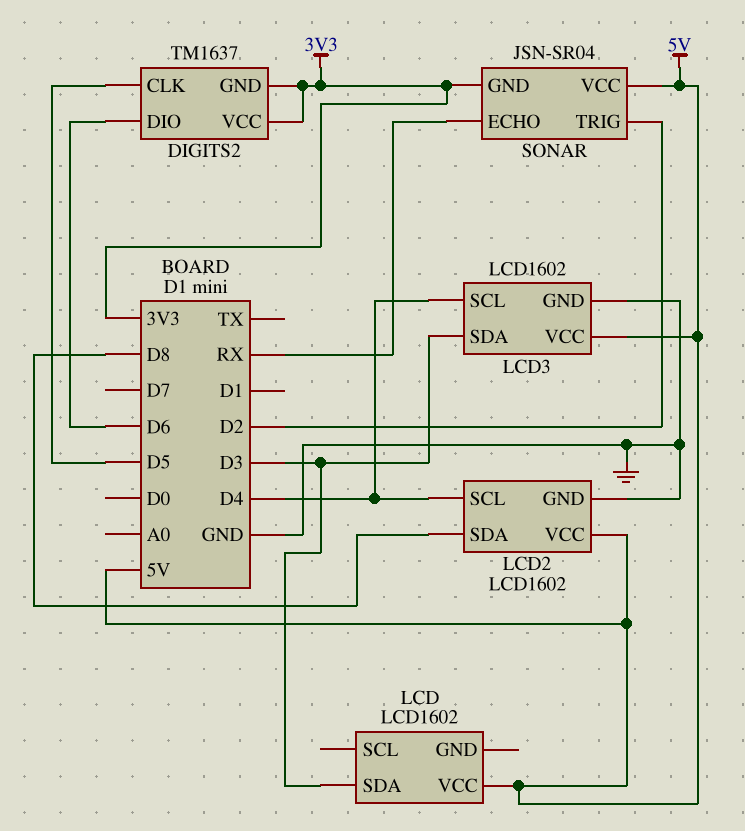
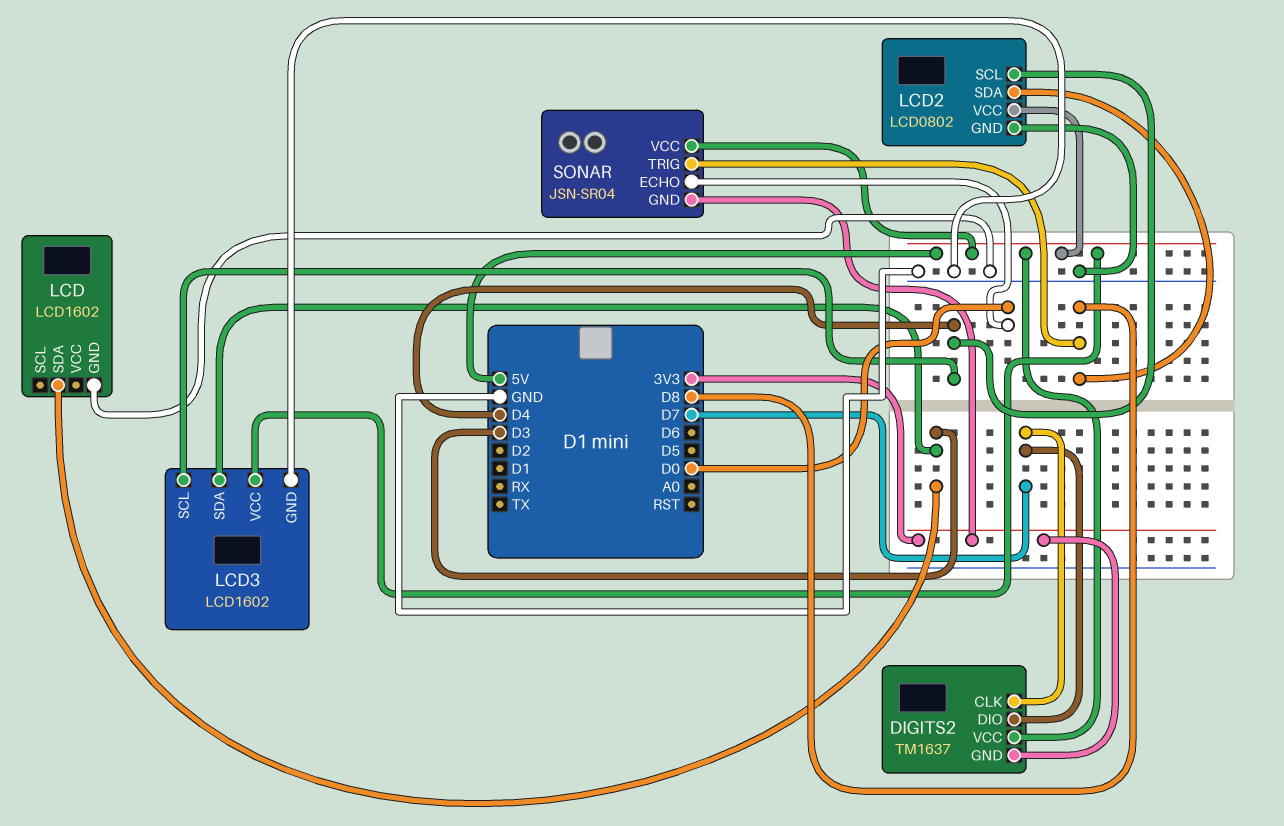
DIGITS2 pin CLK: D5 -> D7
DIGITS2 pin DIO: D6 -> D7
DIGITS2 pin VCC: 3V3 -> 5V
LCD pin GND: none -> GND
LCD pin VCC: 5V -> none
LCD2: LCD1602 -> LCD0802
SONAR pin ECHO: RX -> D0
SONAR pin TRIG: D2 -> D8

